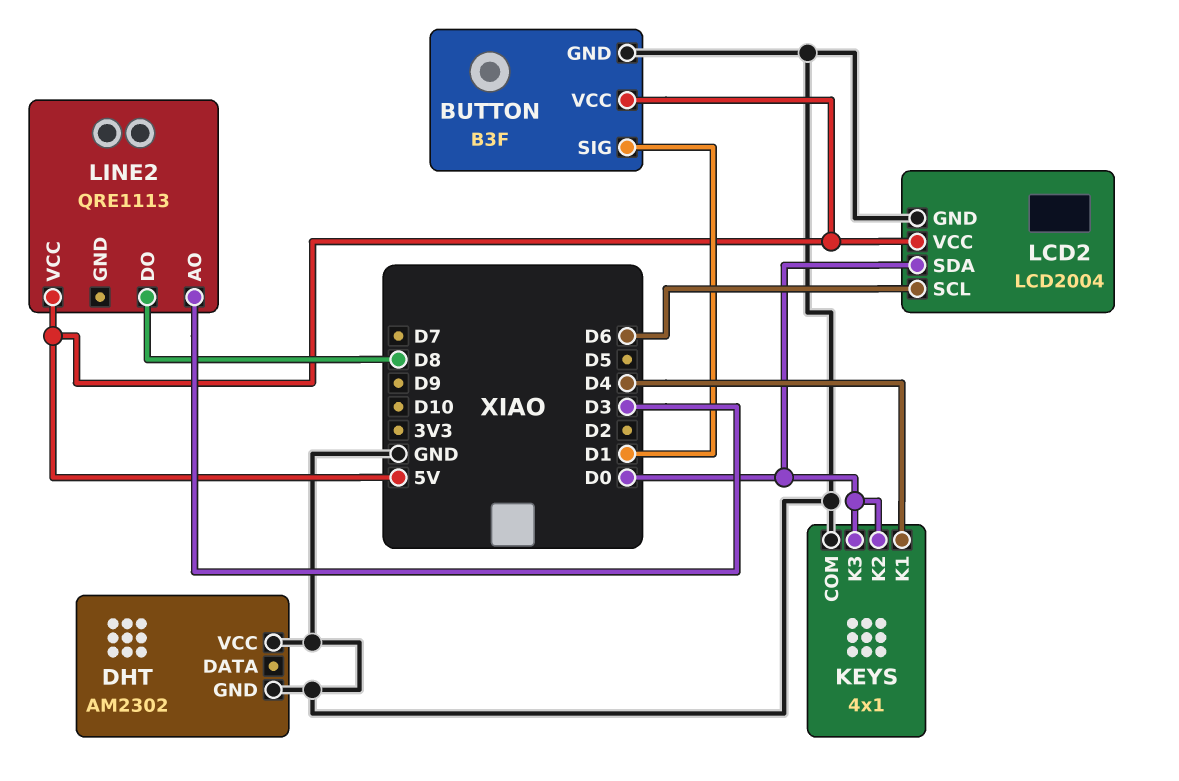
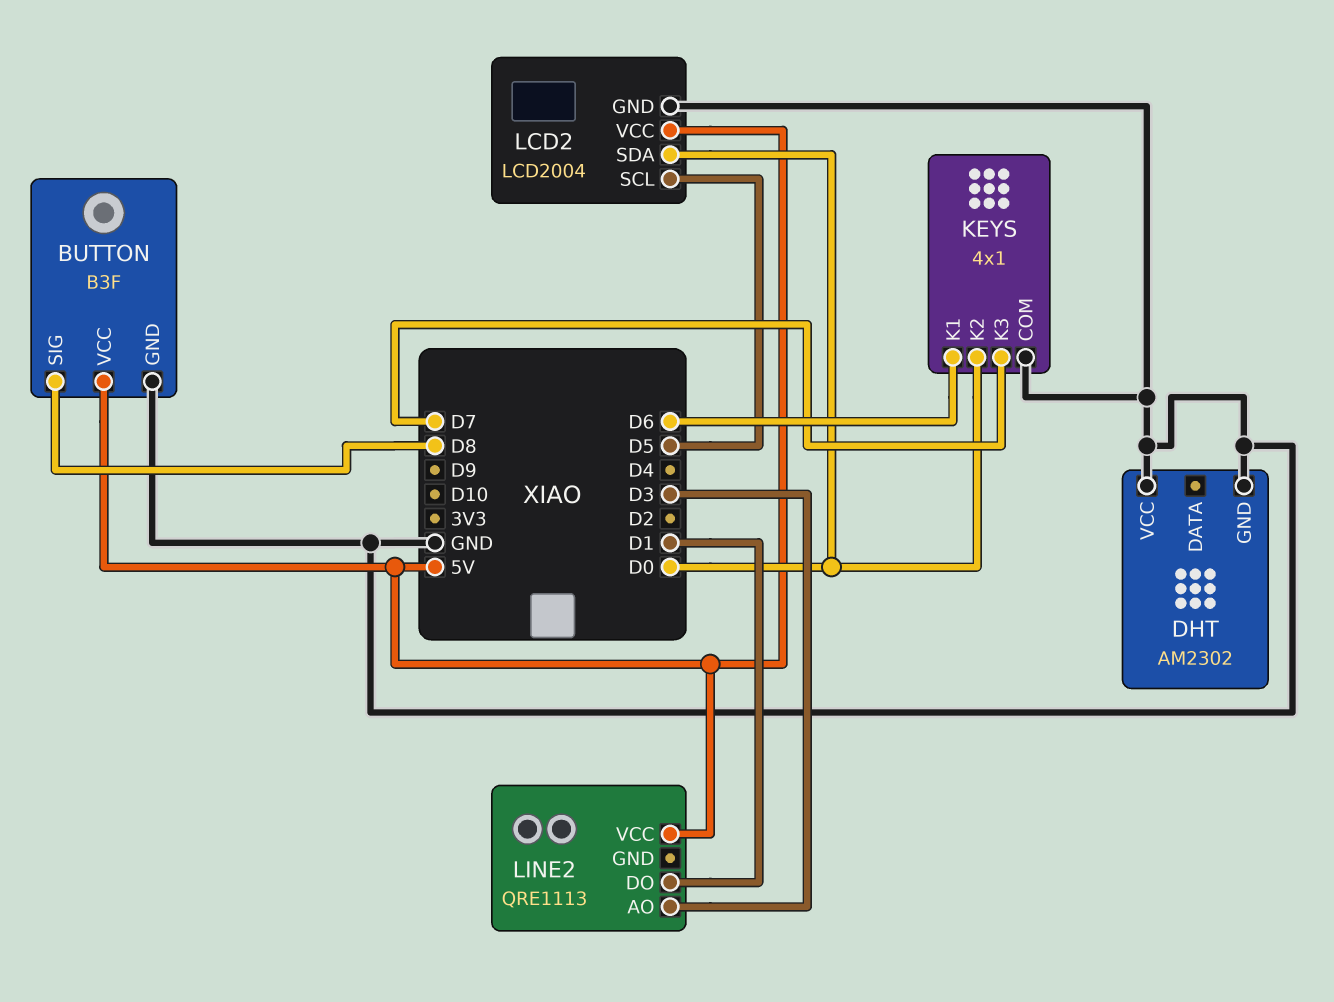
BUTTON pin SIG: D1 -> D8
KEYS pin K1: D4 -> D6
KEYS pin K3: D0 -> D7
LCD2 pin SCL: D6 -> D5
LINE2 pin DO: D8 -> D1

